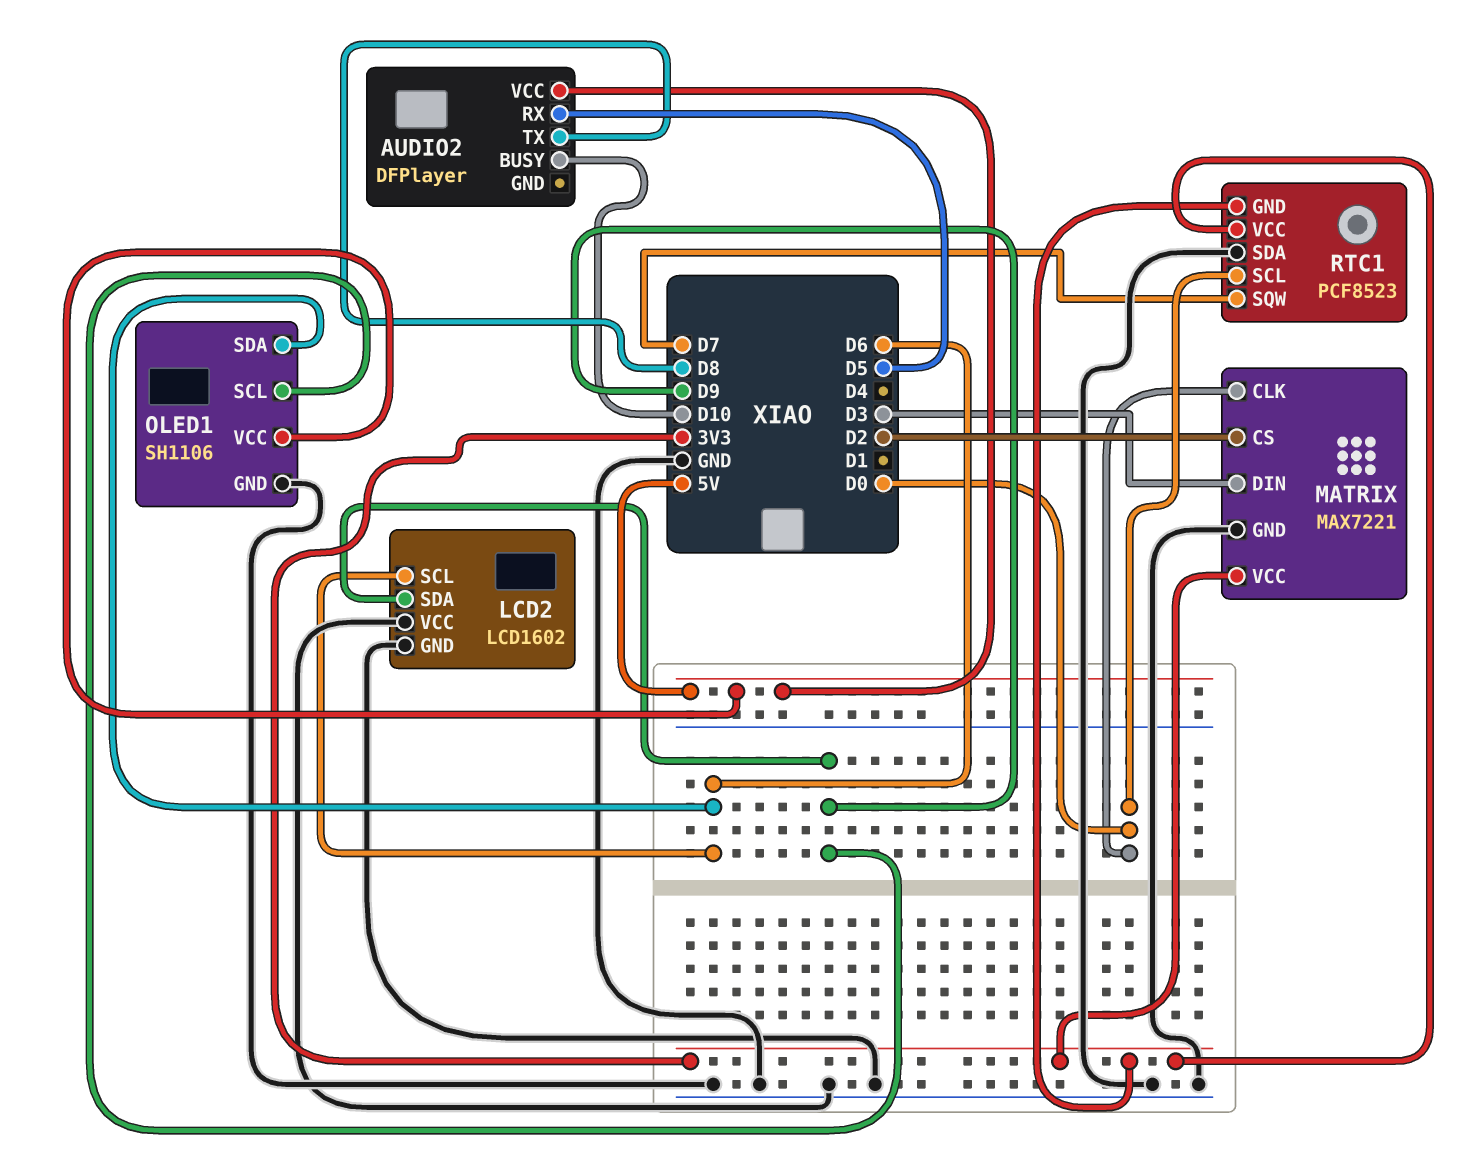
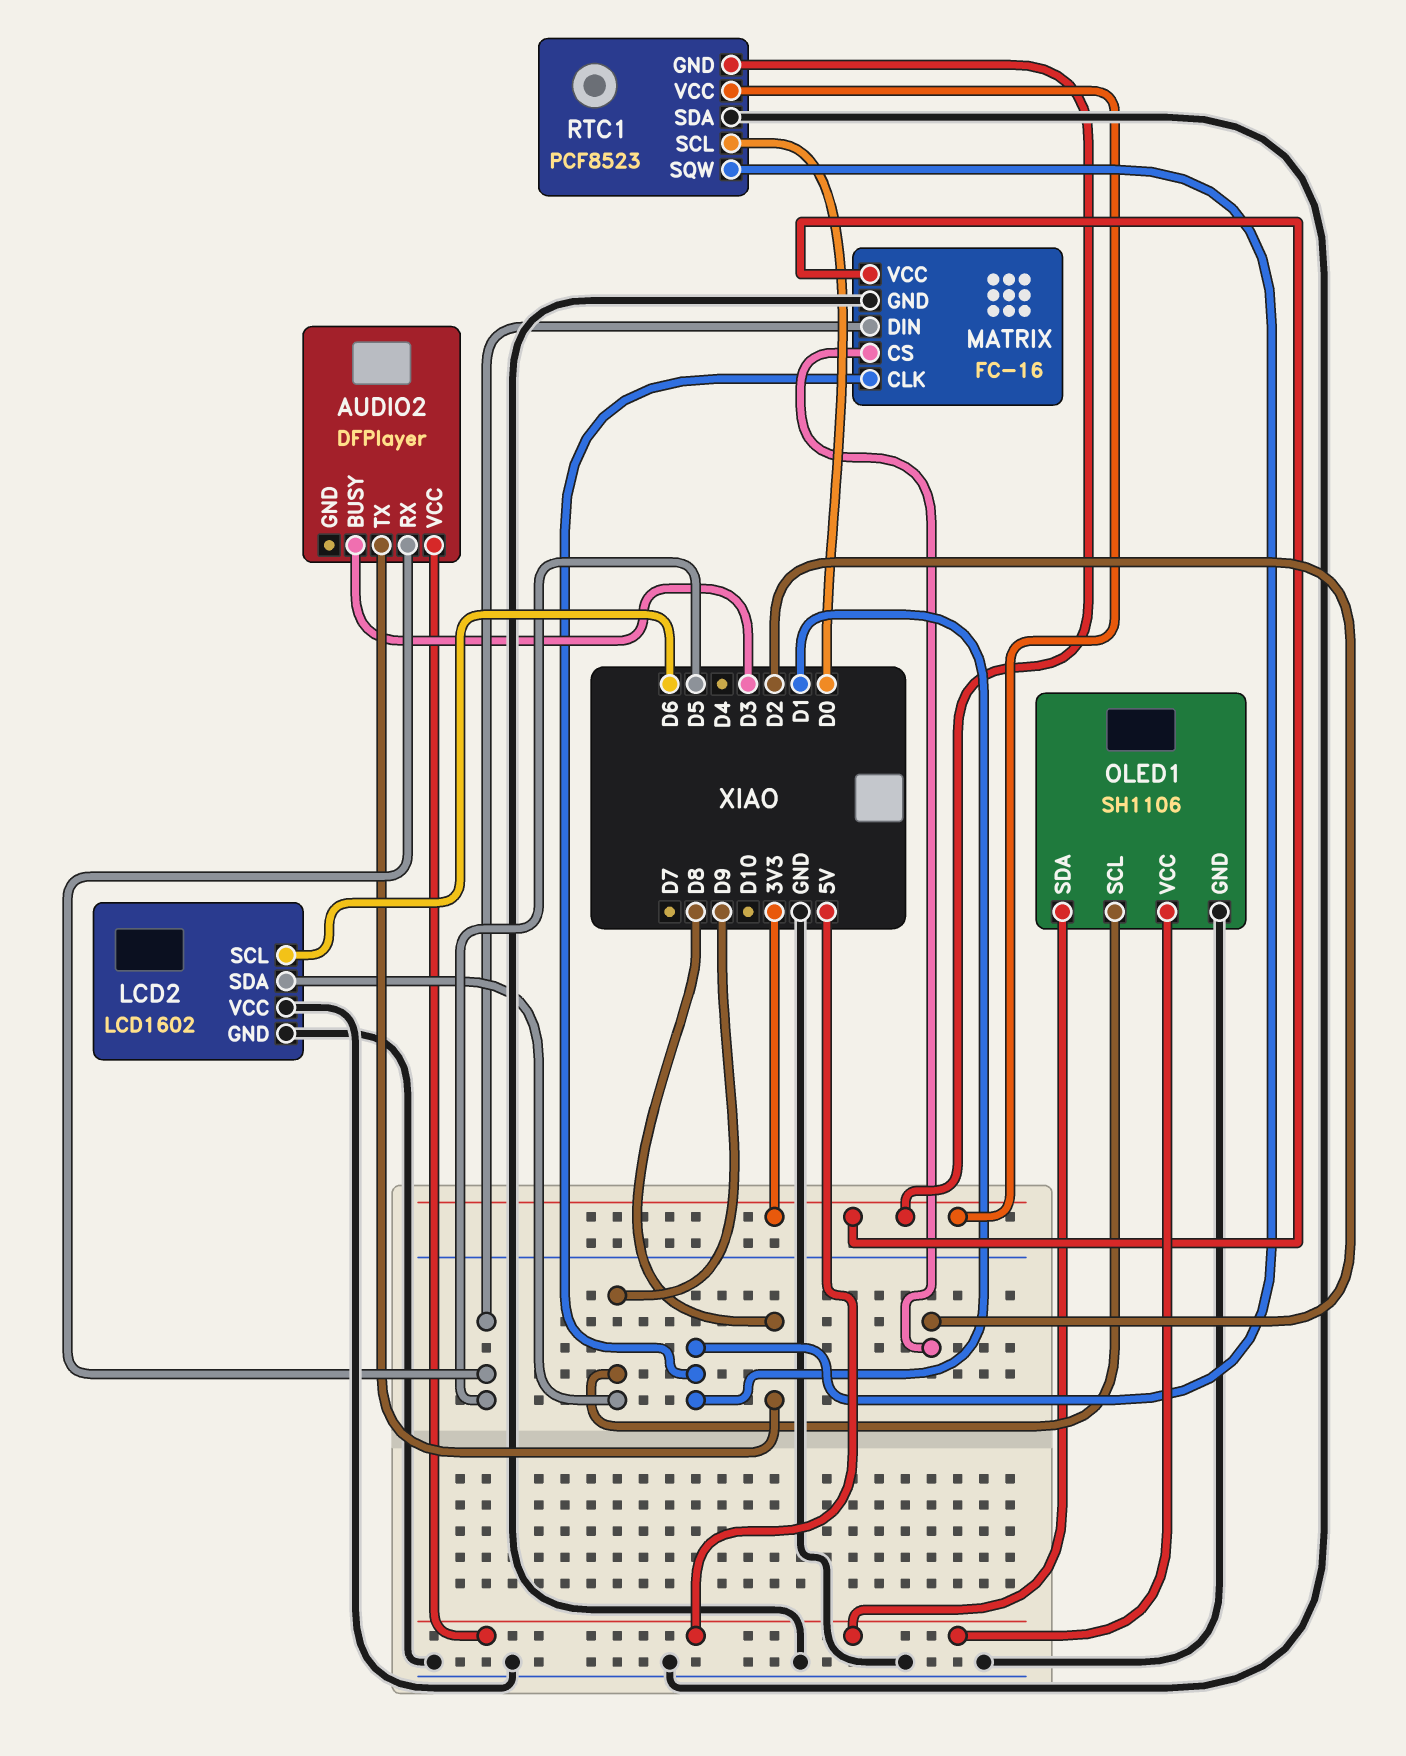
AUDIO2 pin BUSY: D10 -> D3
MATRIX: MAX7221 -> FC-16
MATRIX pin CLK: D0 -> D1
MATRIX pin DIN: D3 -> D5
OLED1 pin SDA: D6 -> 5V
RTC1 pin SQW: D7 -> D1

